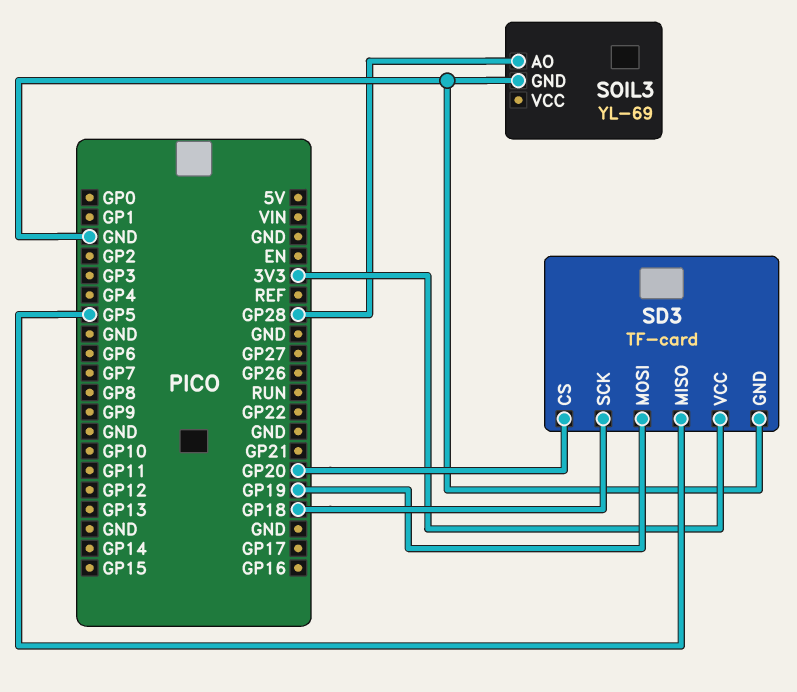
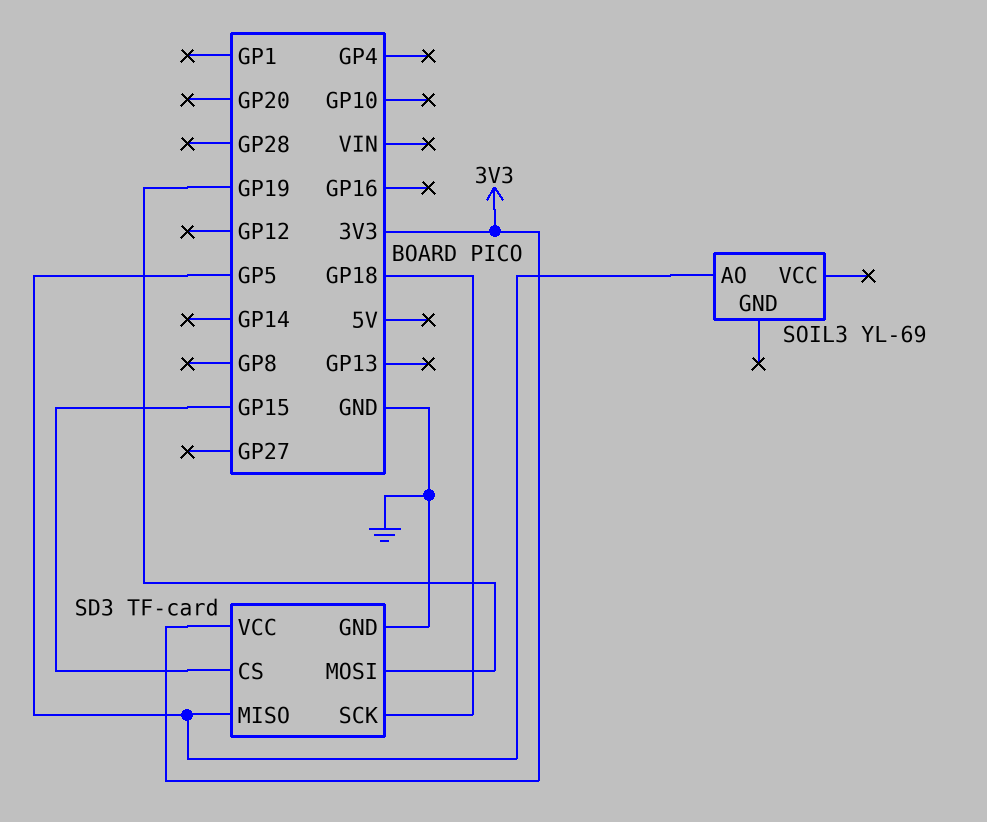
SD3 pin CS: GP20 -> GP15
SOIL3 pin AO: GP28 -> GP5
SOIL3 pin GND: GND -> none

